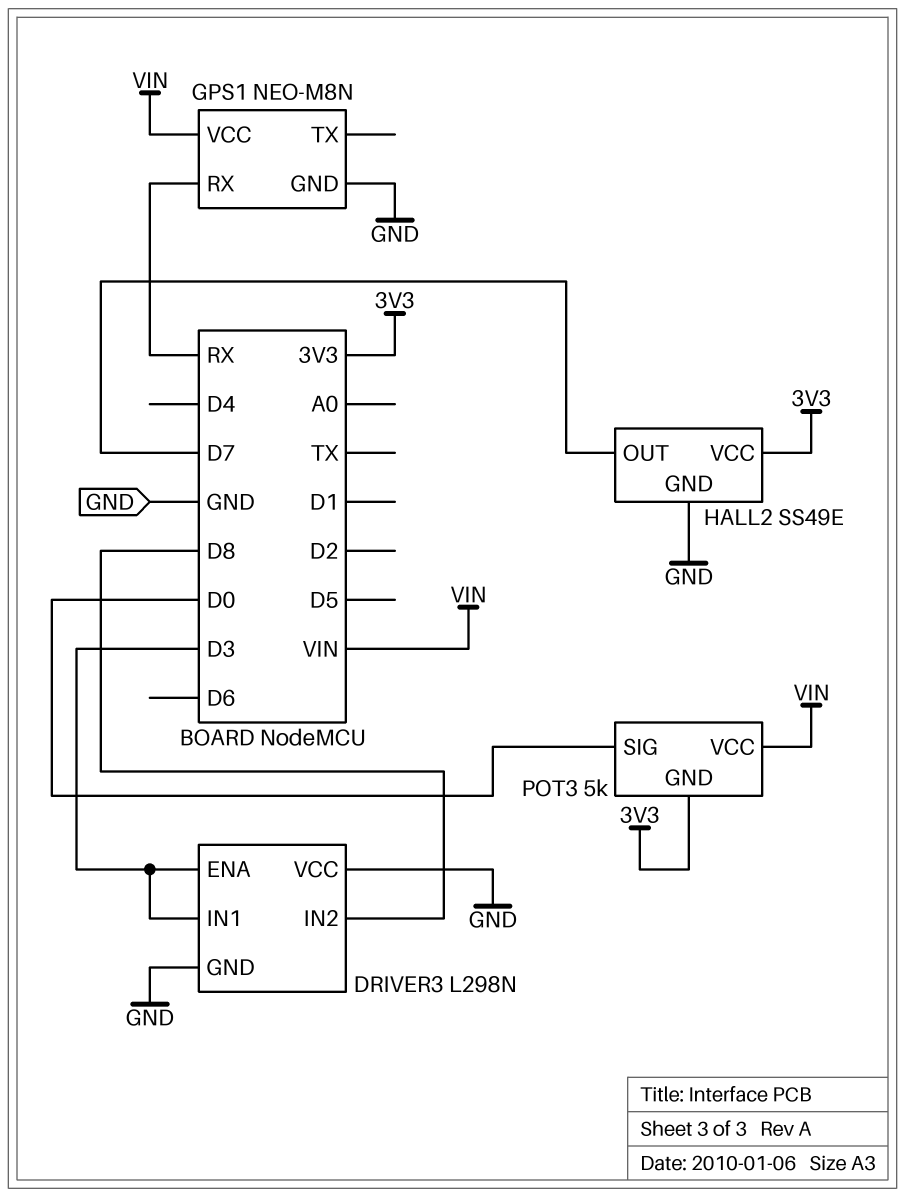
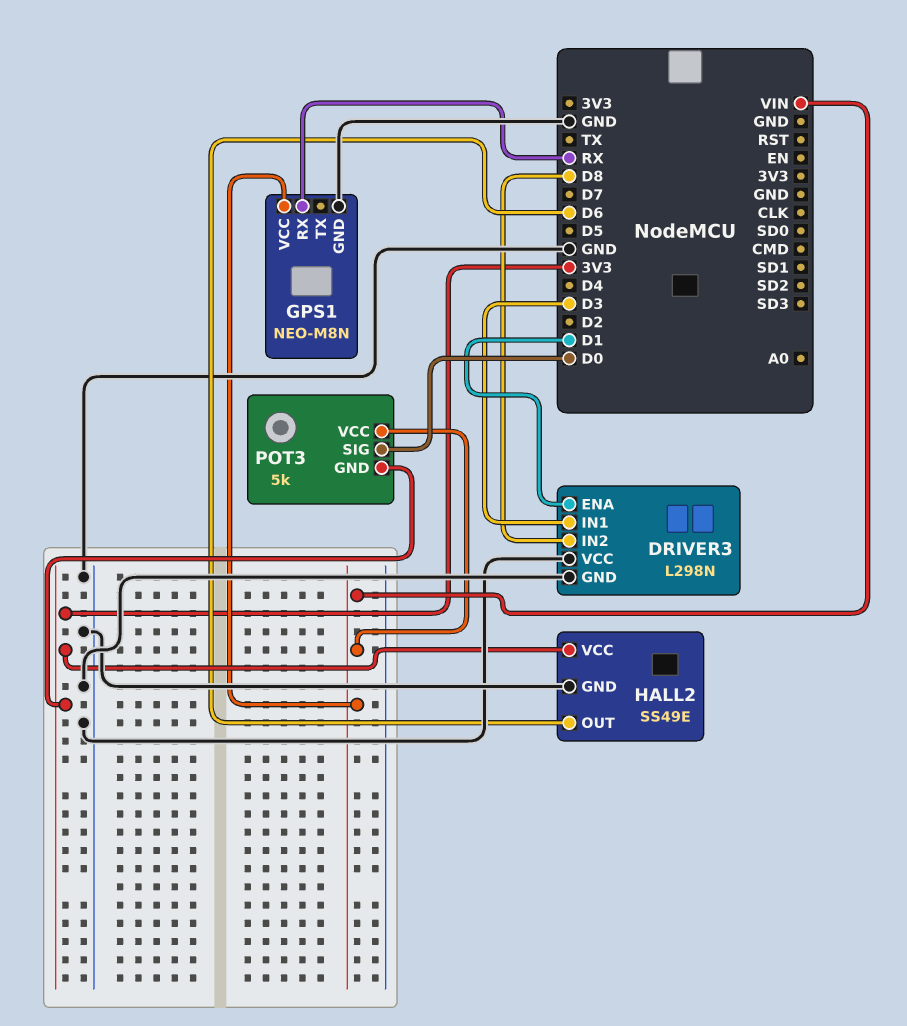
DRIVER3 pin ENA: D3 -> D1
HALL2 pin OUT: D7 -> D6

